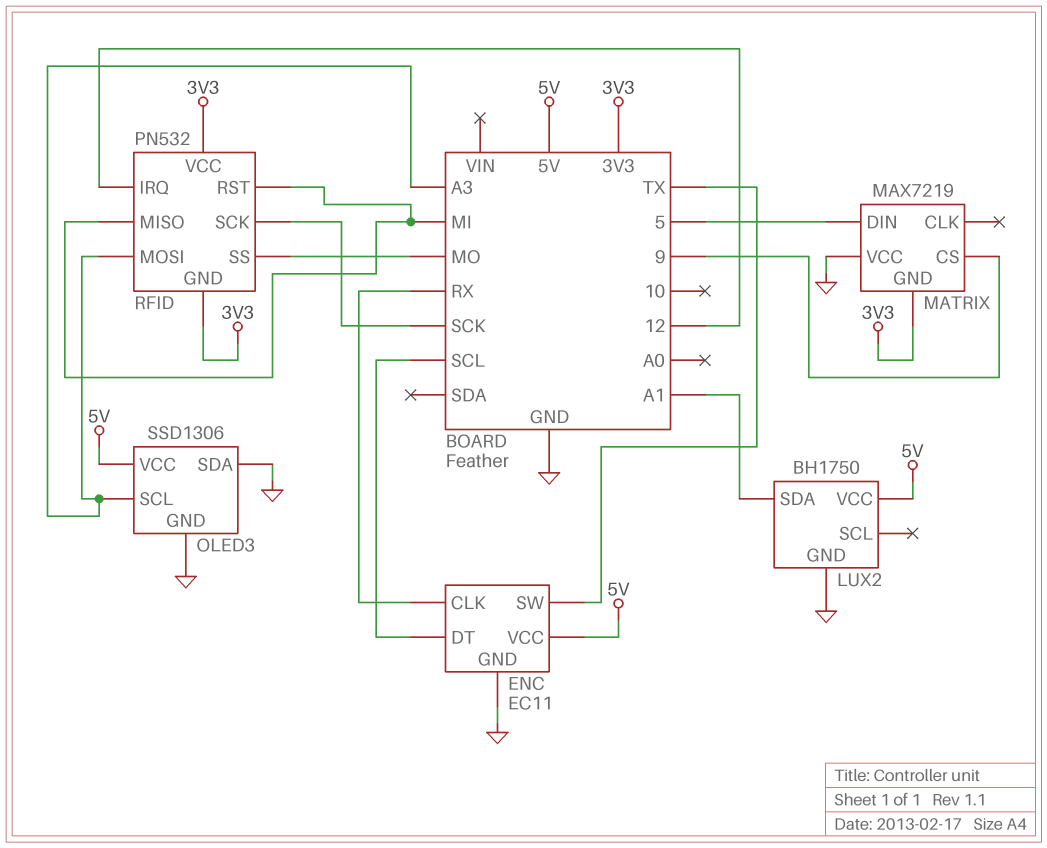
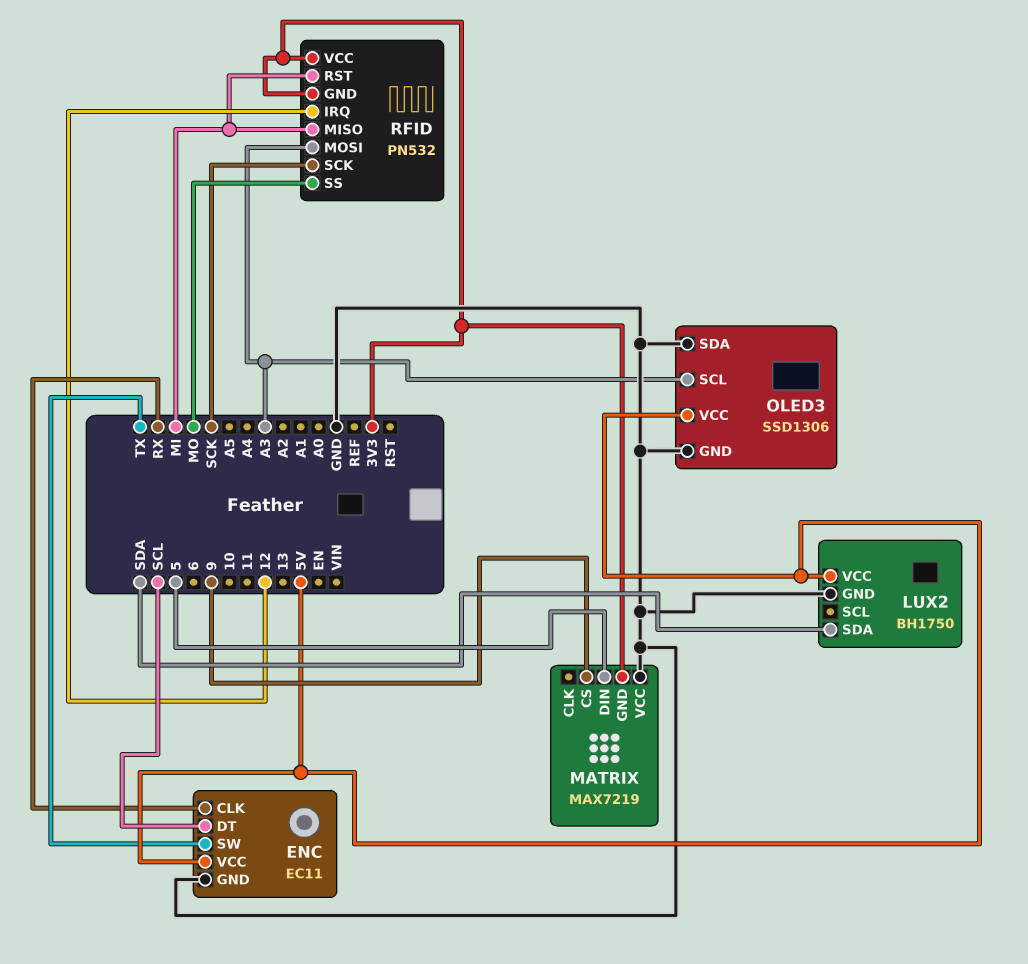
LUX2 pin SDA: A1 -> SDA

